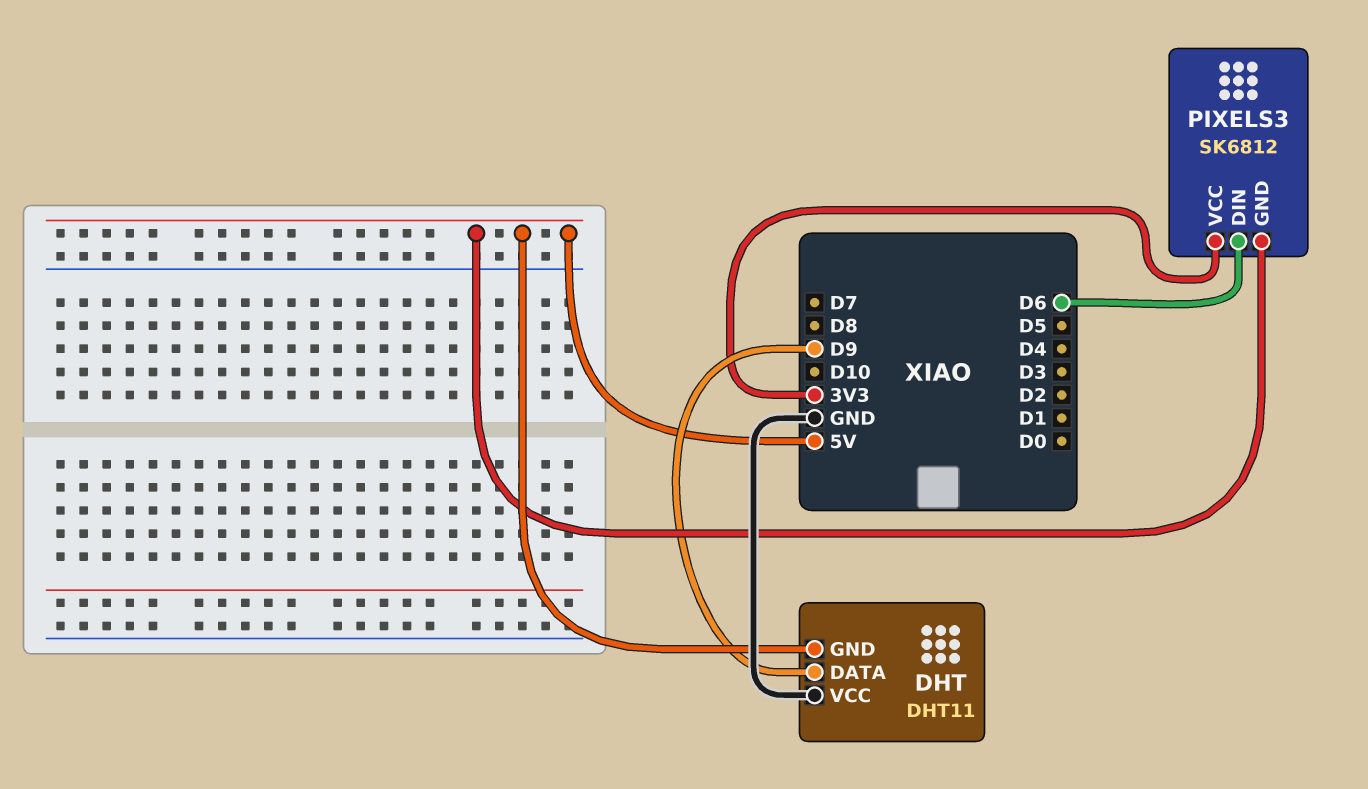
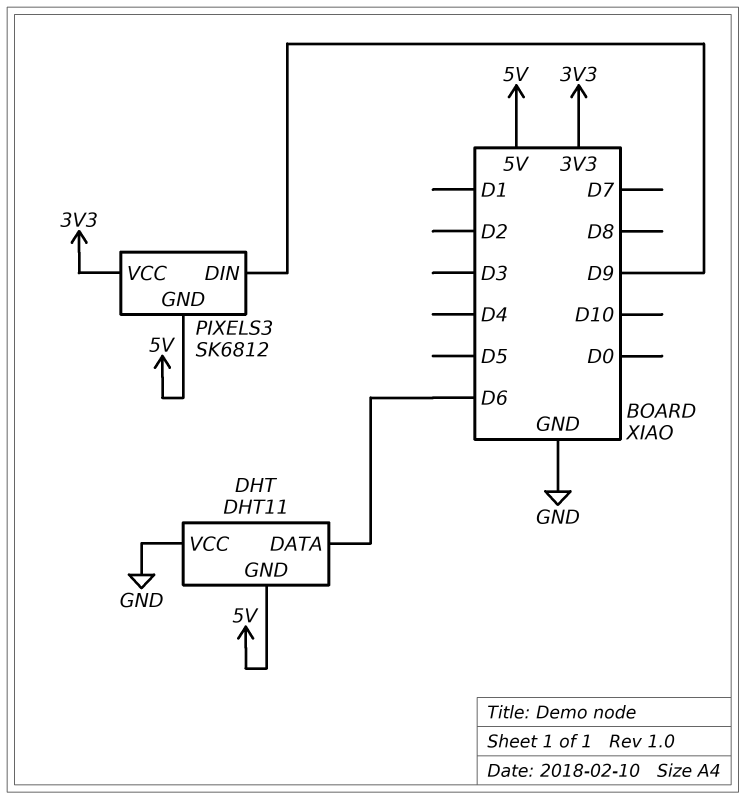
DHT pin DATA: D9 -> D6
PIXELS3 pin DIN: D6 -> D9

